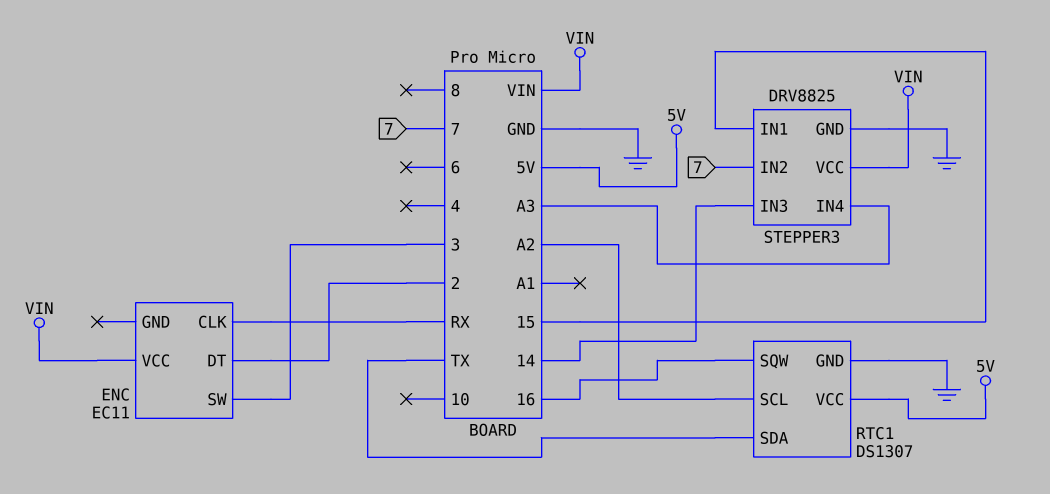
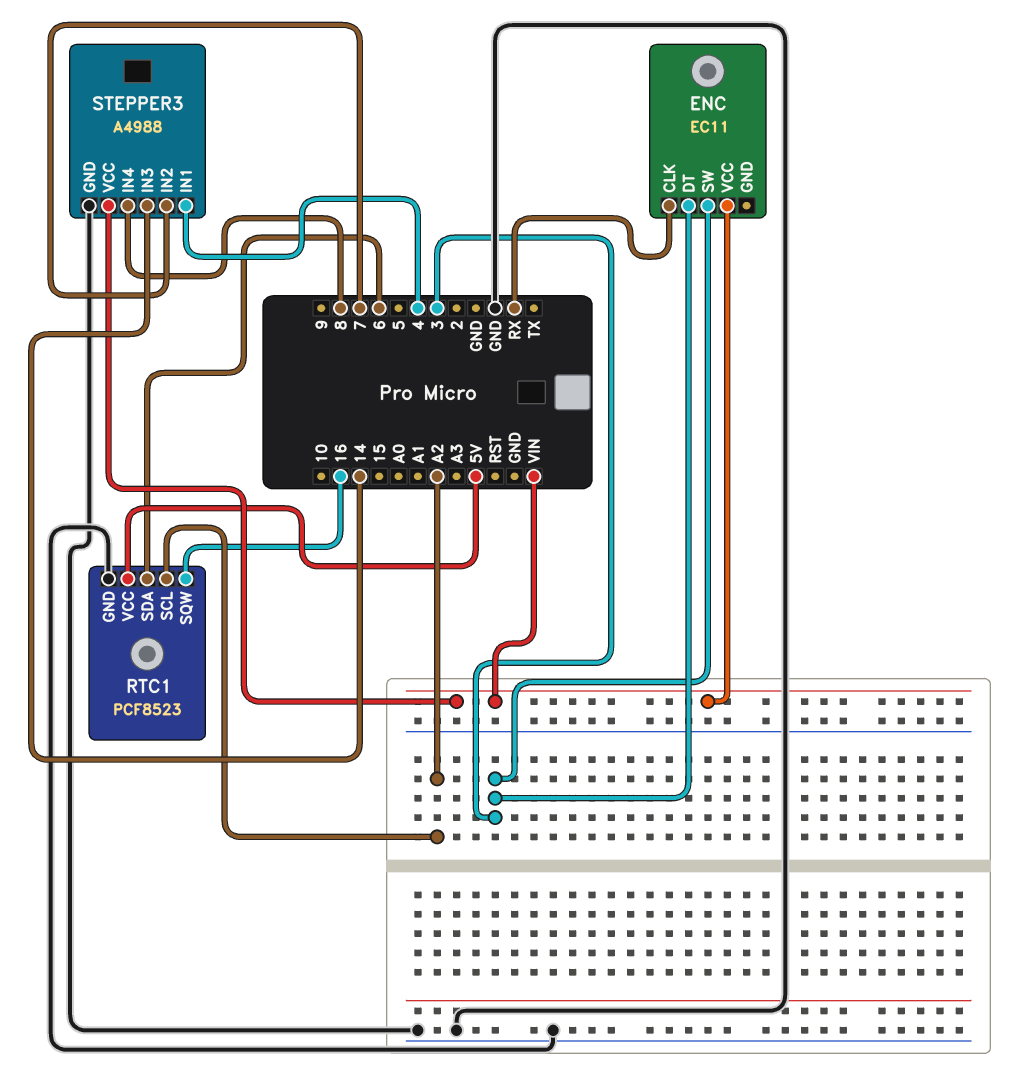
ENC pin DT: 2 -> 3
RTC1: DS1307 -> PCF8523
RTC1 pin SDA: TX -> 6
STEPPER3: DRV8825 -> A4988
STEPPER3 pin IN1: 15 -> 4
STEPPER3 pin IN4: A3 -> 8

